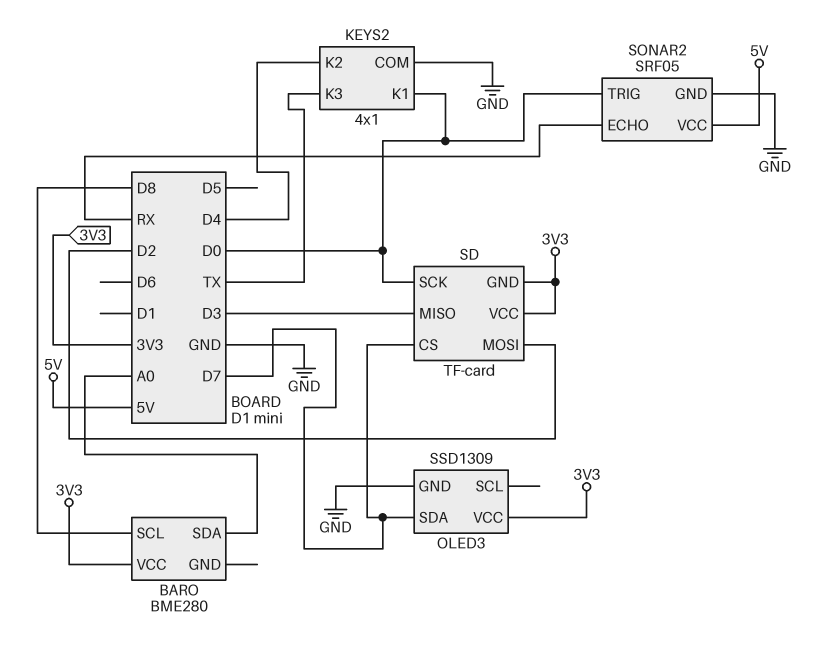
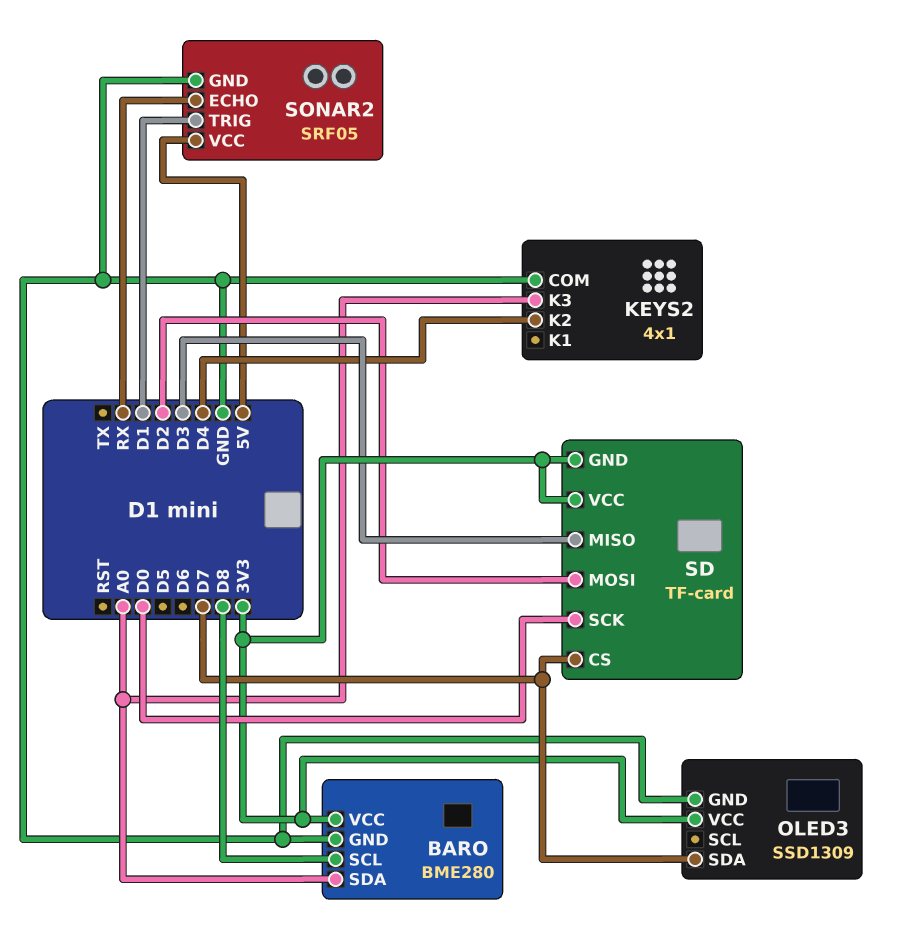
BARO pin GND: none -> GND
KEYS2 pin K1: D0 -> none
KEYS2 pin K3: TX -> A0
SONAR2 pin TRIG: D0 -> D1

